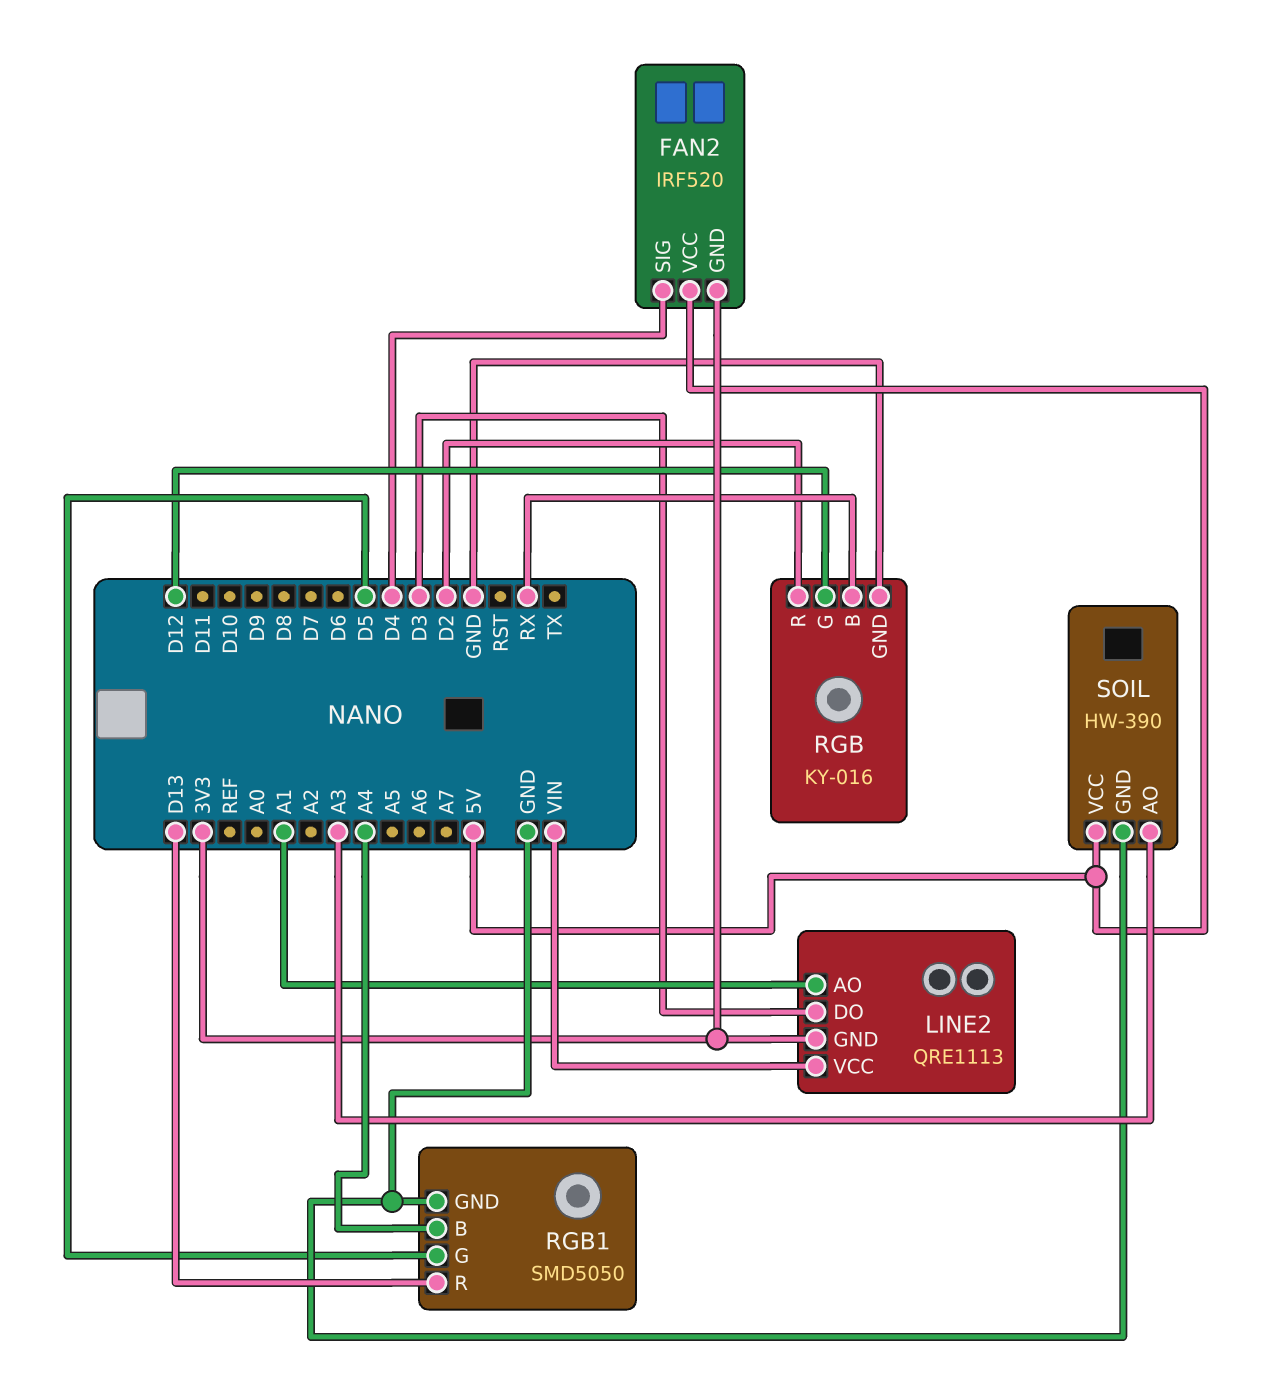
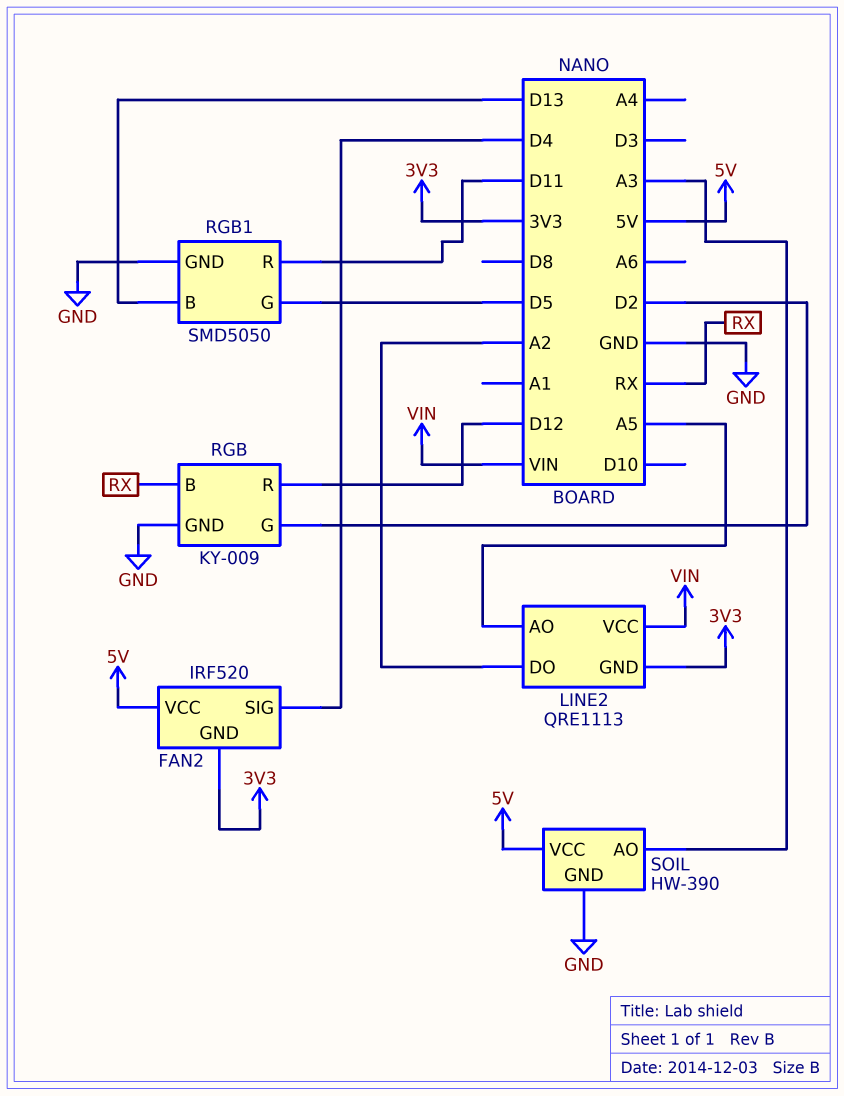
LINE2 pin AO: A1 -> A5
LINE2 pin DO: D3 -> A2
RGB: KY-016 -> KY-009
RGB pin G: D12 -> D2
RGB pin R: D2 -> D12
RGB1 pin B: A4 -> D13
RGB1 pin R: D13 -> D11

